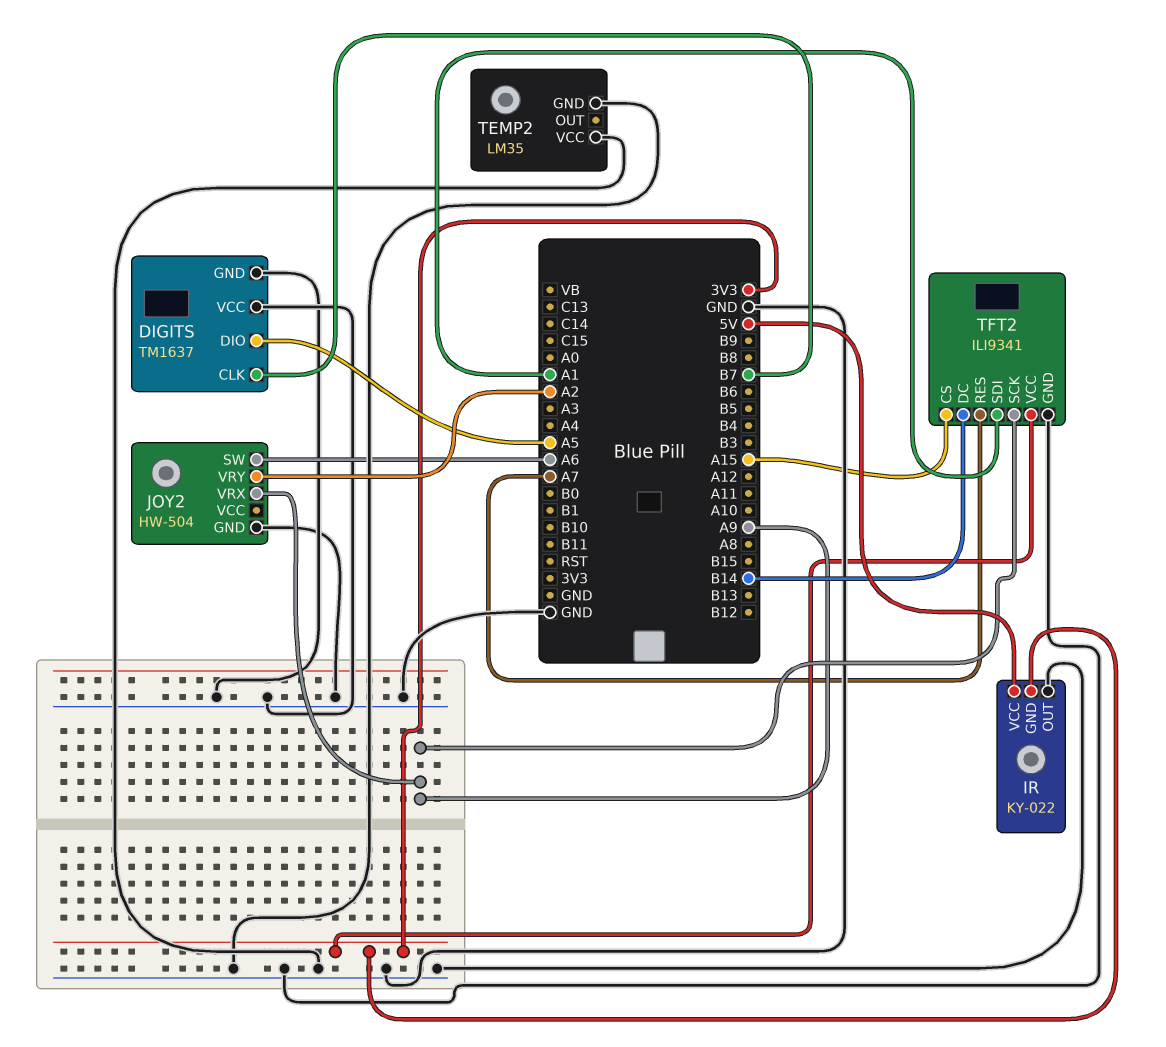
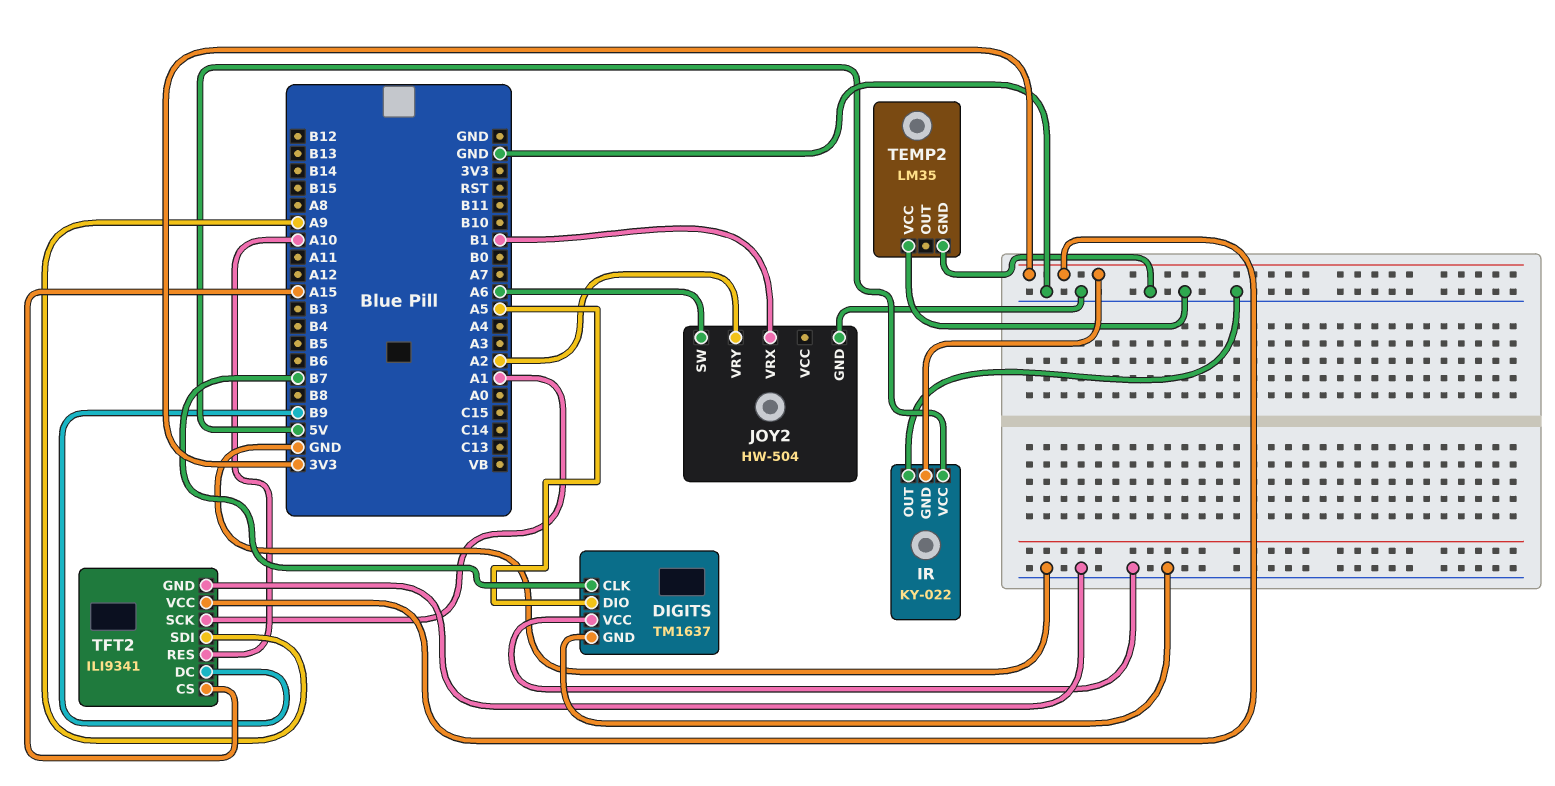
JOY2 pin VRX: A9 -> B1
TFT2 pin DC: B14 -> B9
TFT2 pin RES: A7 -> A10
TFT2 pin SCK: A9 -> A1
TFT2 pin SDI: A1 -> A9

